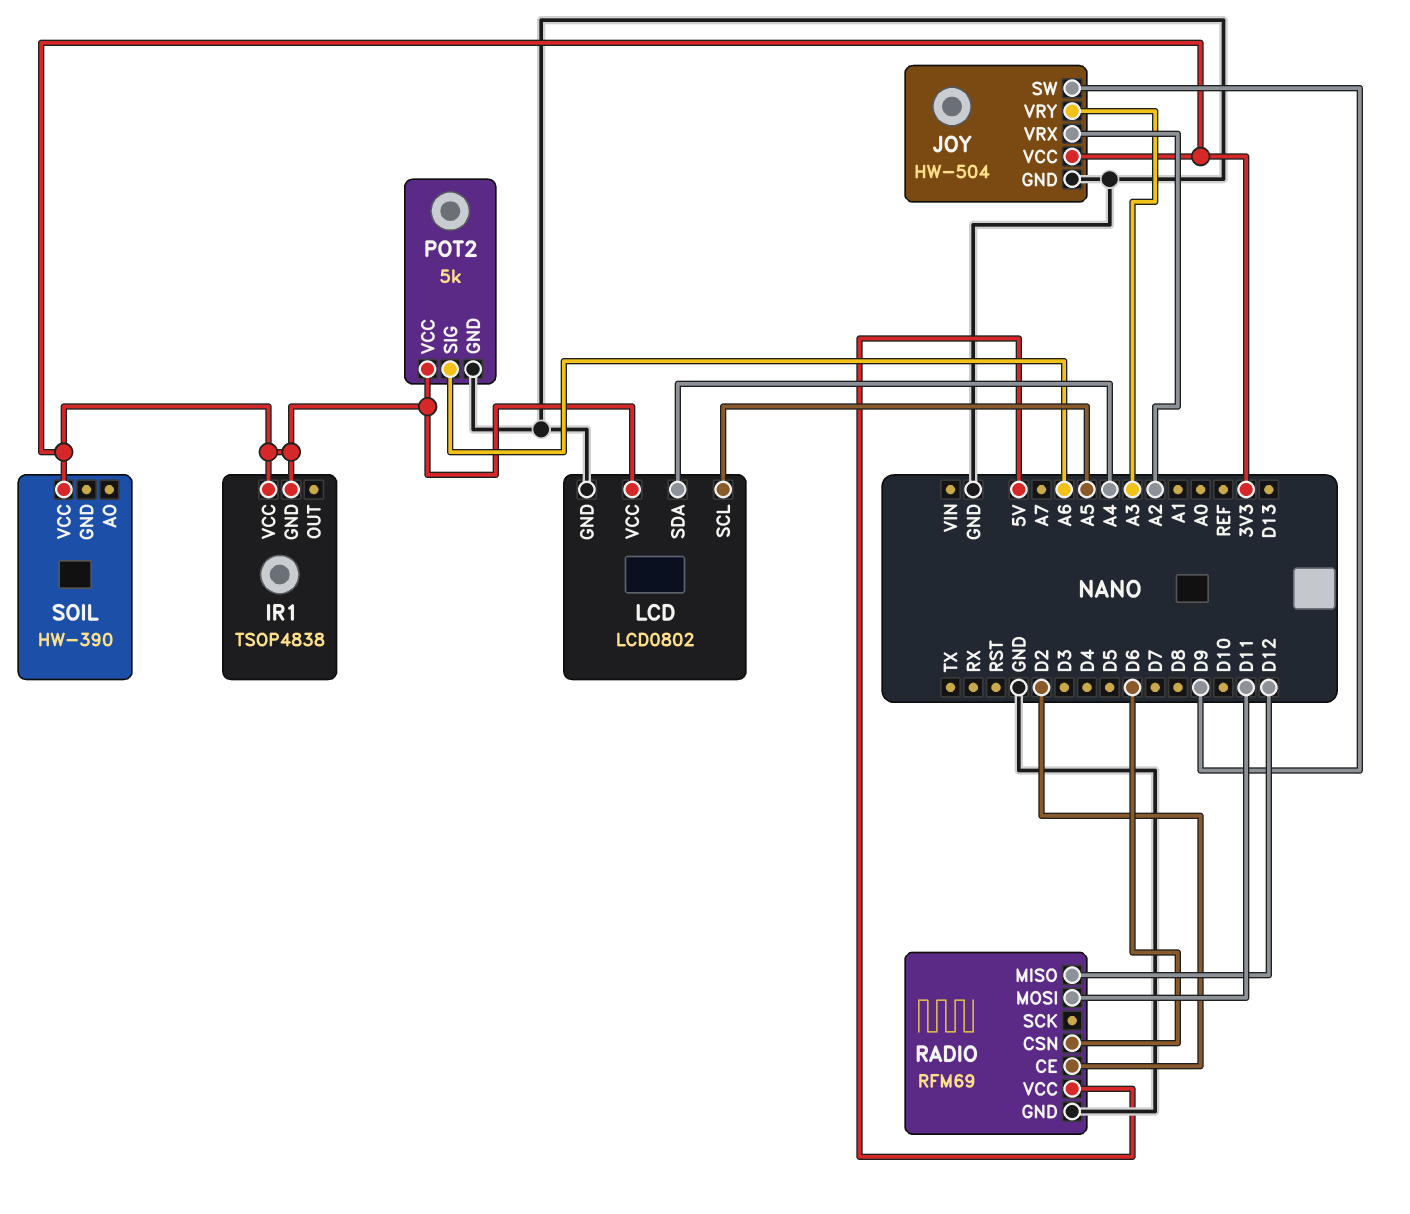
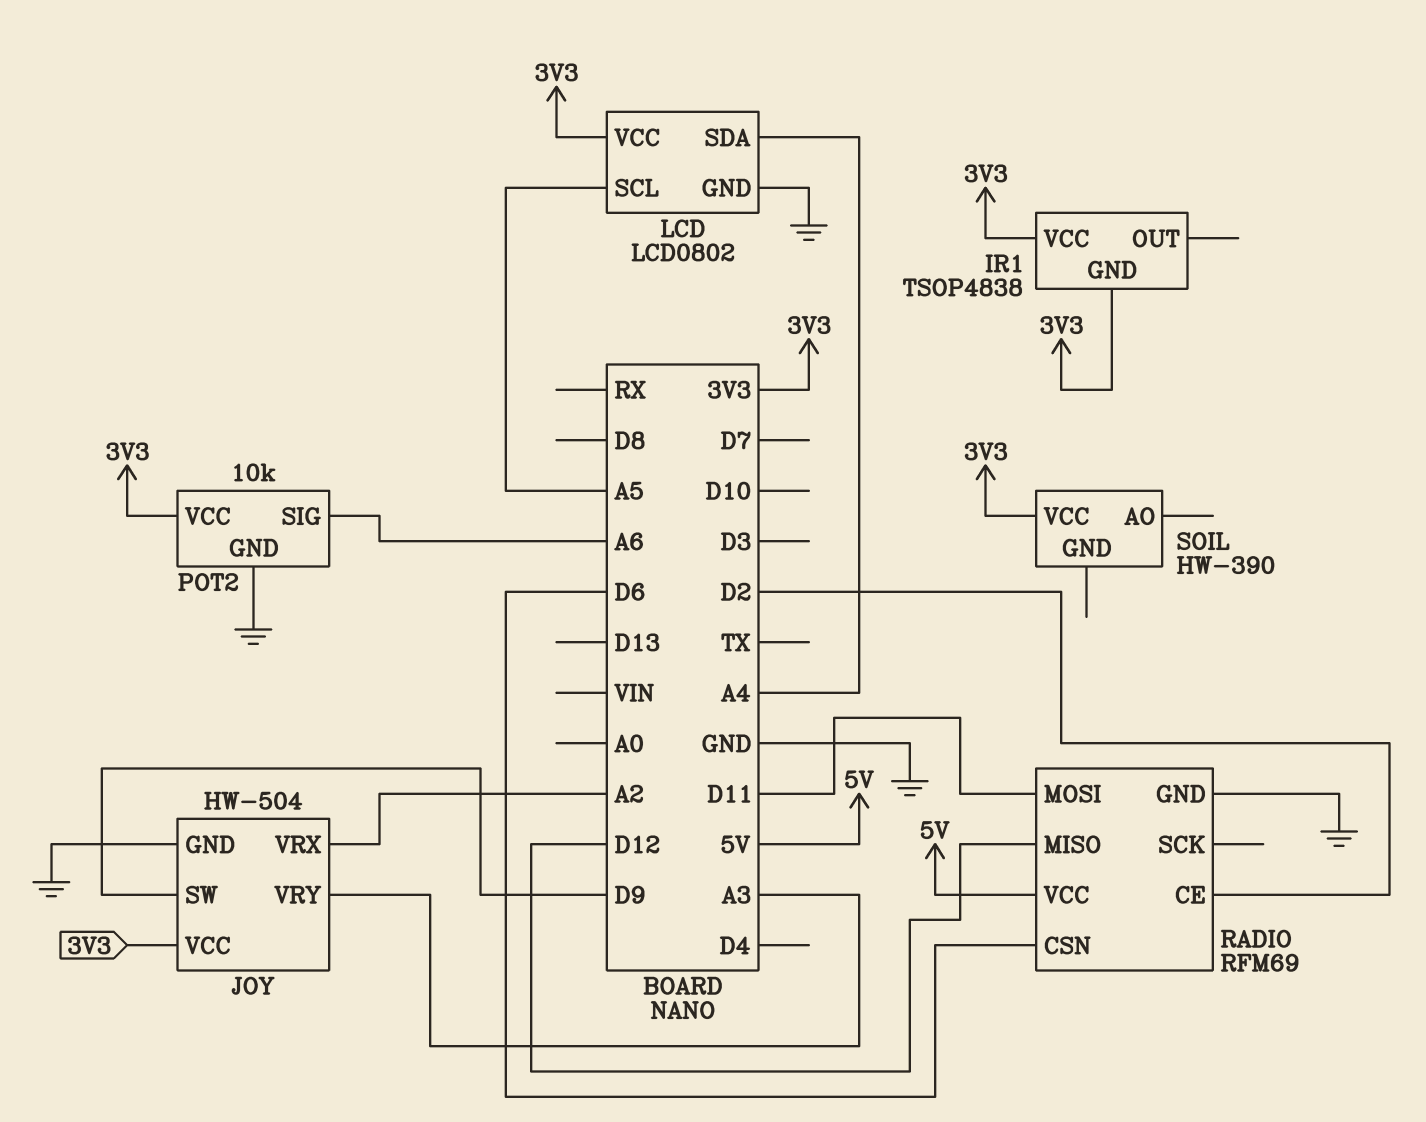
POT2: 5k -> 10k

